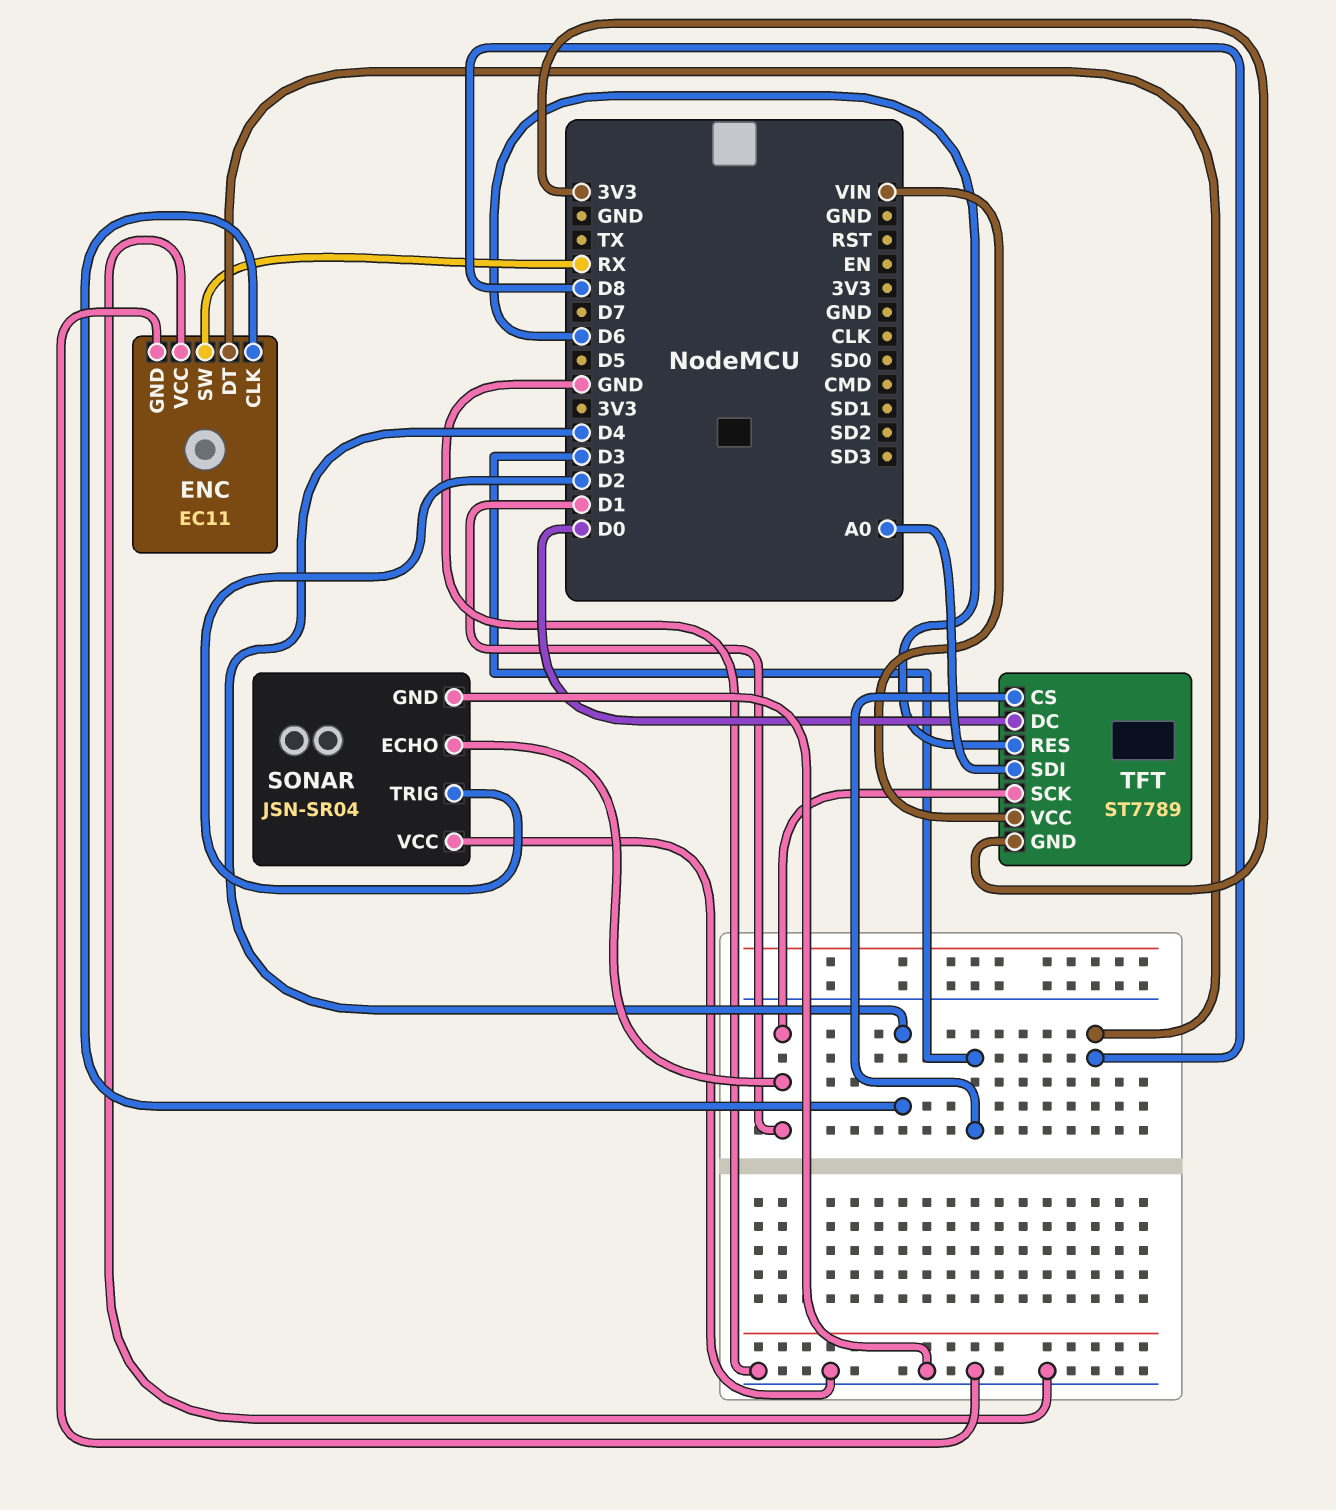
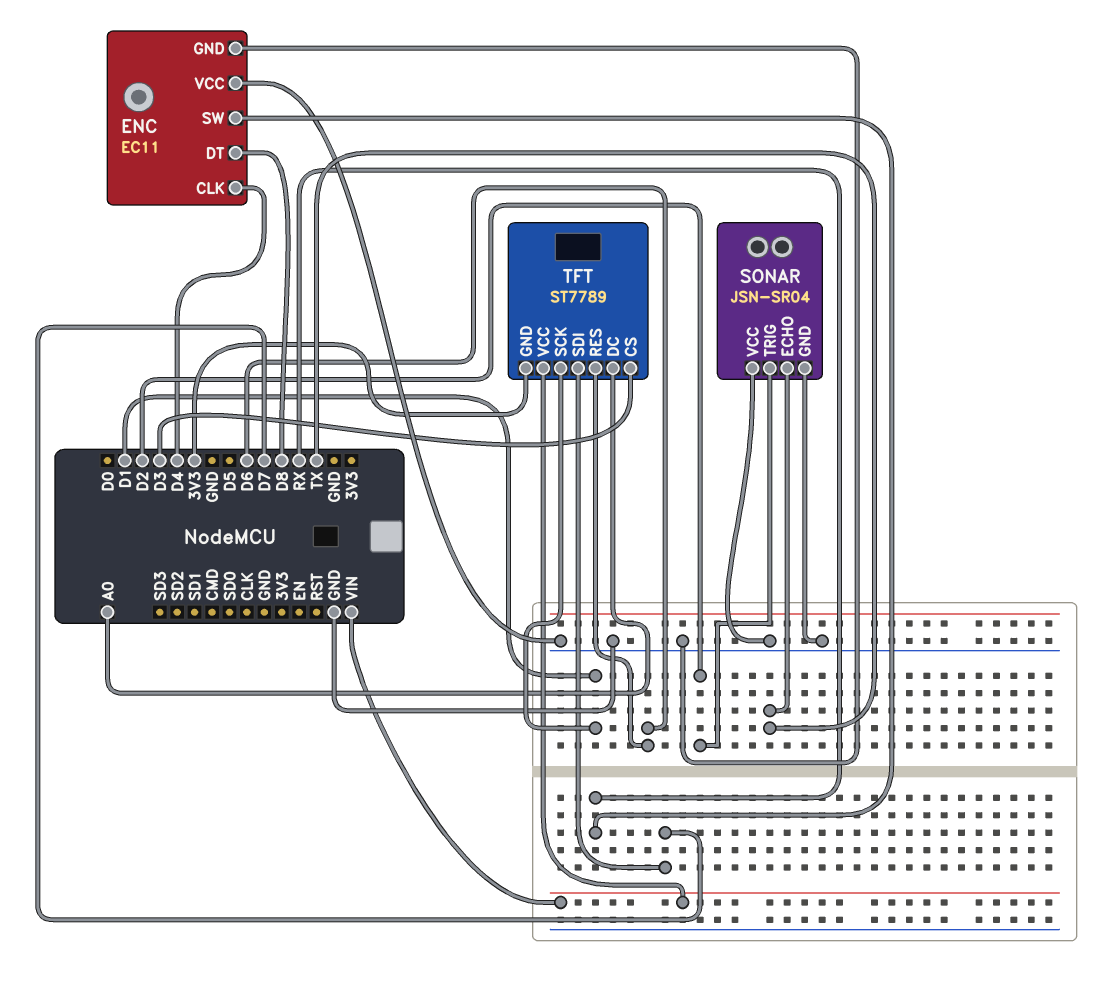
SONAR pin ECHO: D1 -> TX
TFT pin DC: D0 -> A0
TFT pin SDI: A0 -> D7

